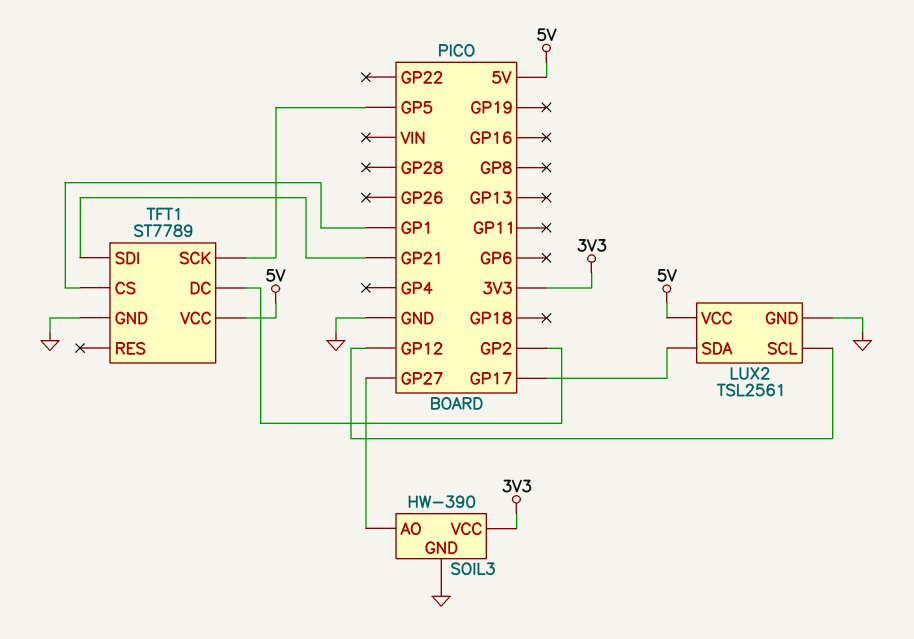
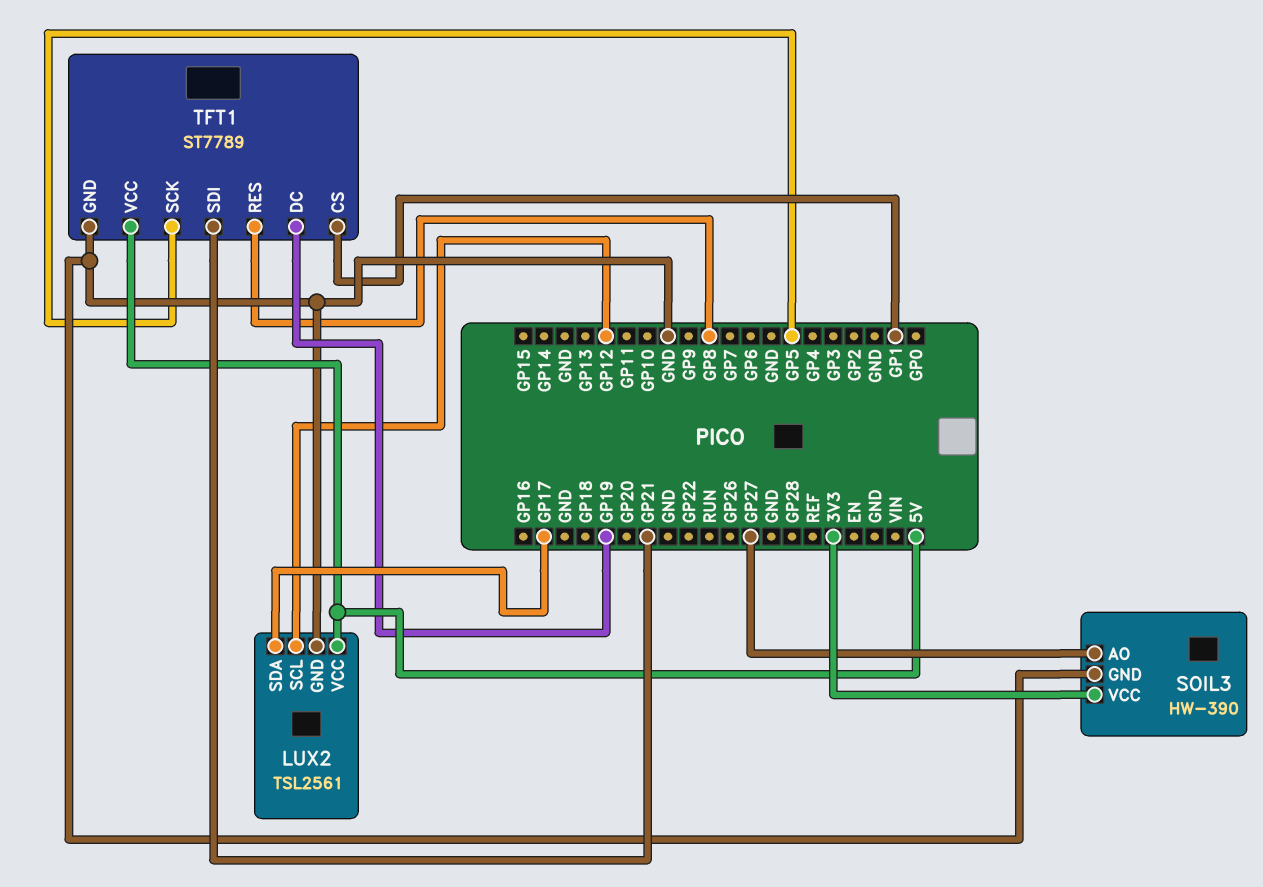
TFT1 pin DC: GP2 -> GP19
TFT1 pin RES: none -> GP8

